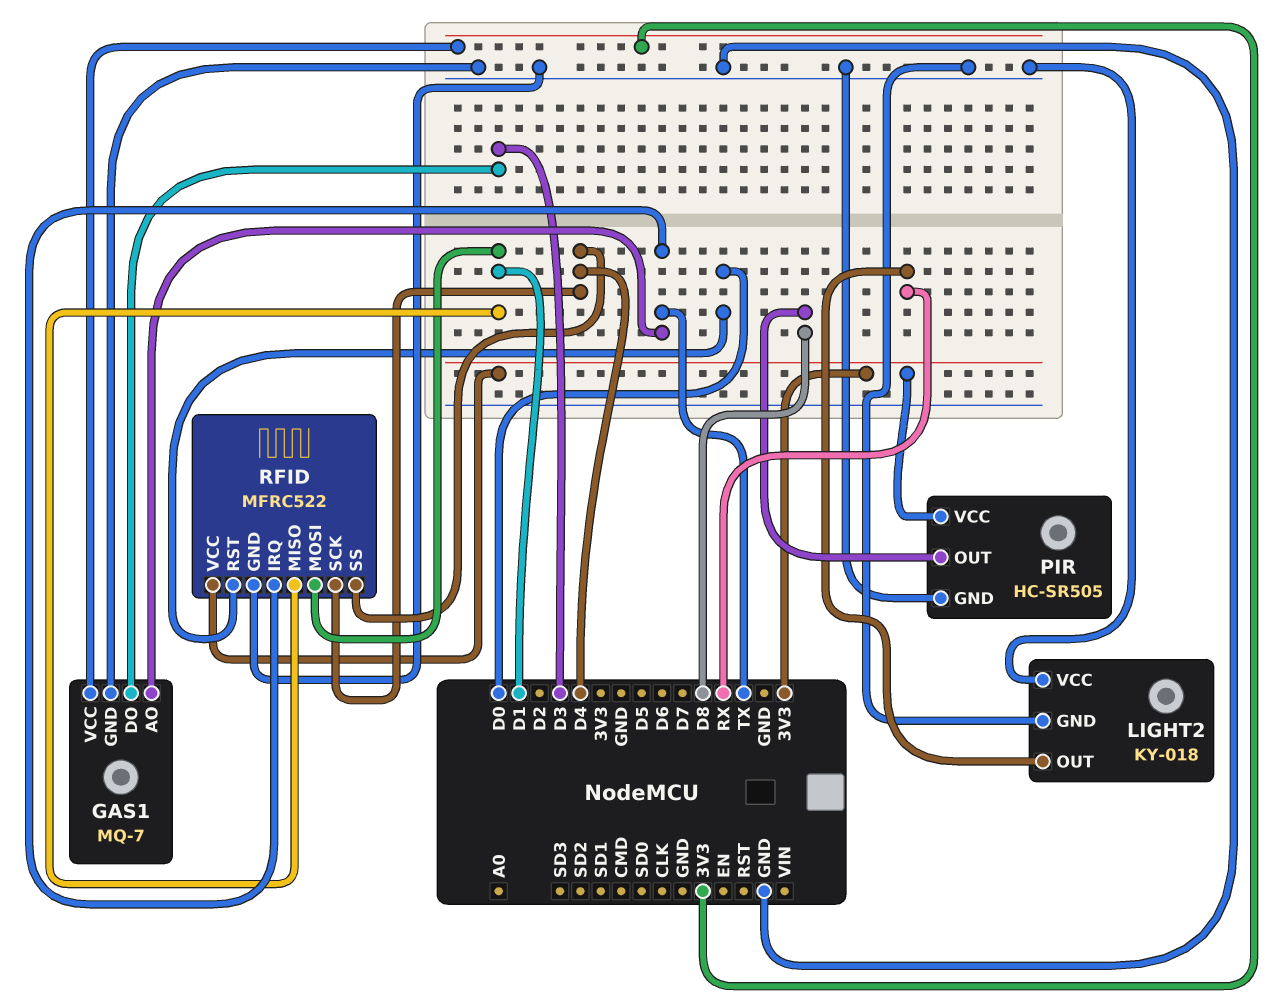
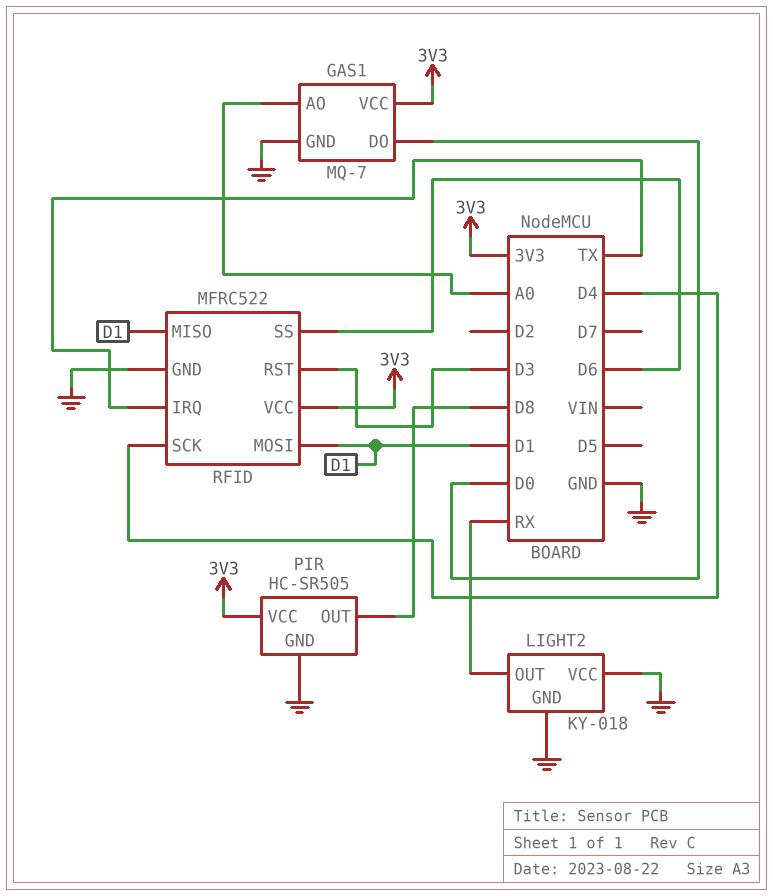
GAS1 pin AO: TX -> A0
GAS1 pin DO: D3 -> D0
RFID pin RST: D0 -> D3
RFID pin SS: D4 -> D6

